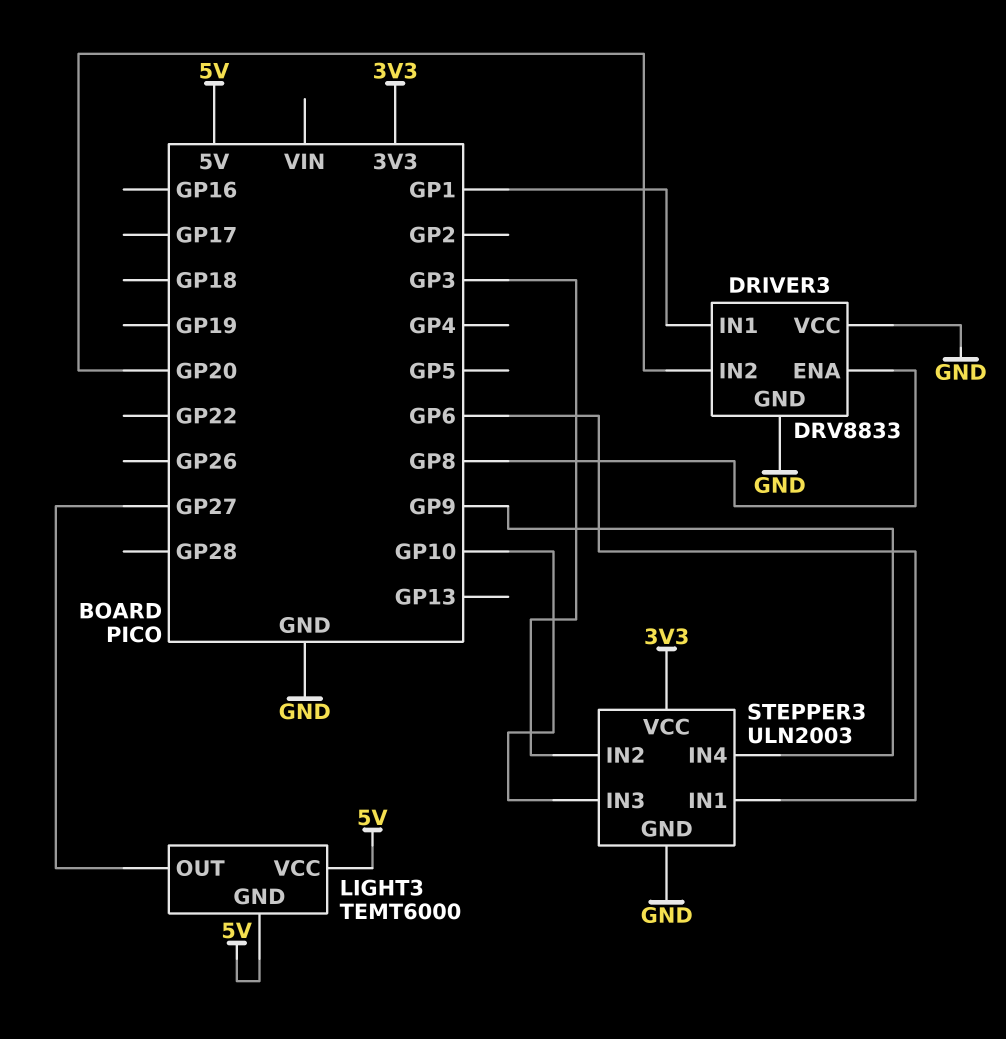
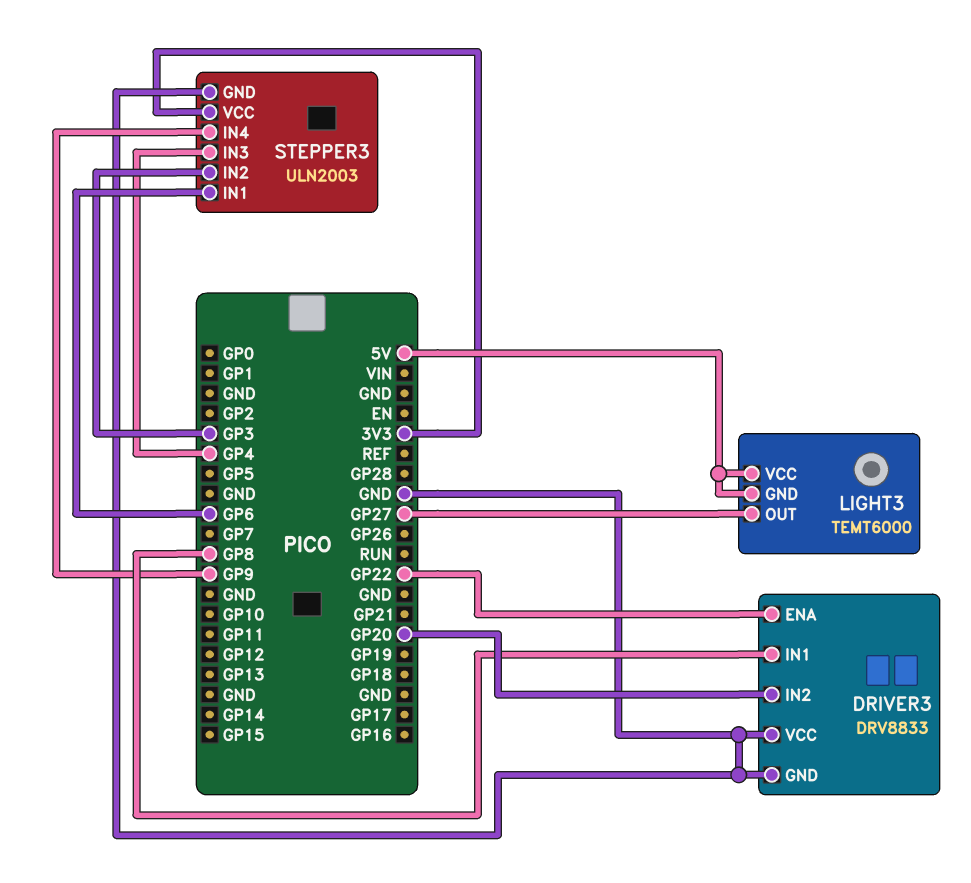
DRIVER3 pin ENA: GP8 -> GP22
DRIVER3 pin IN1: GP1 -> GP8
STEPPER3 pin IN3: GP10 -> GP4

